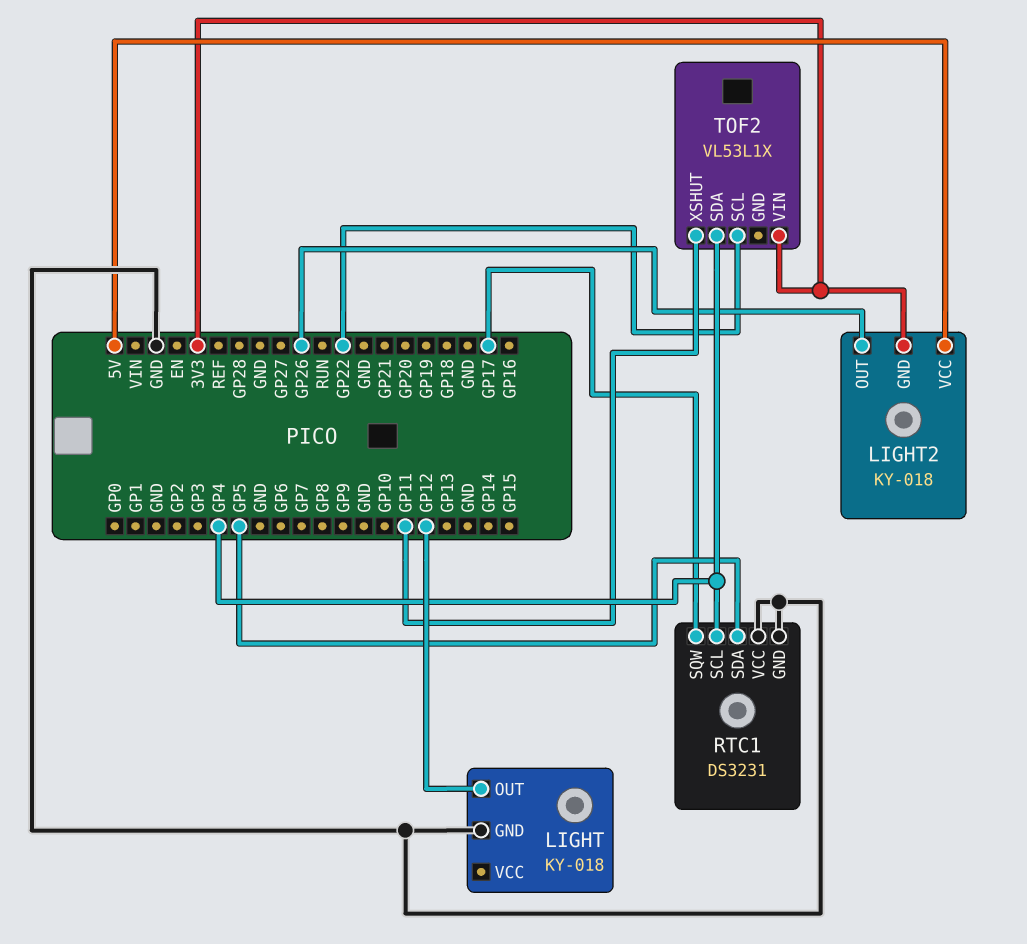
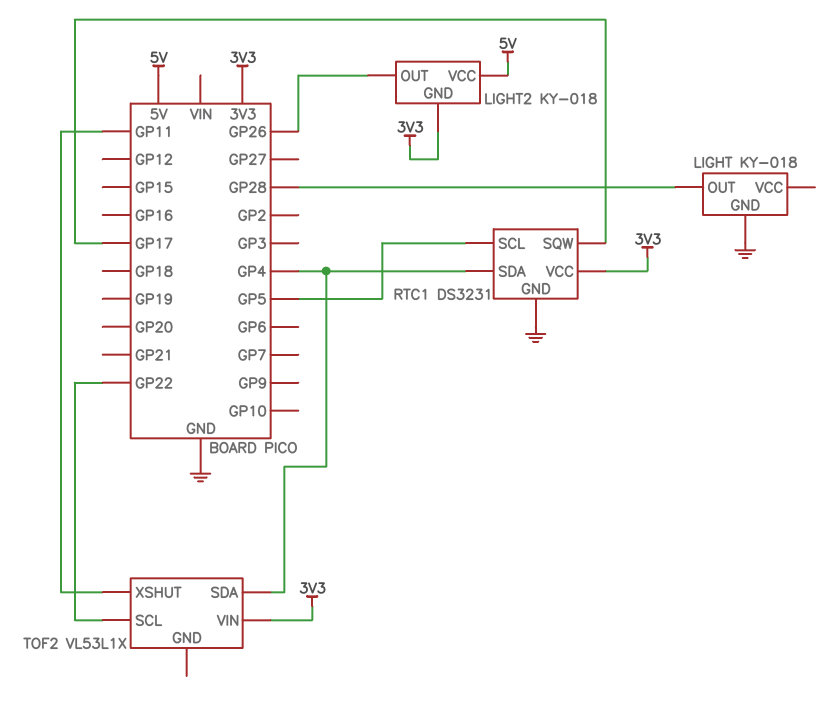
LIGHT pin OUT: GP12 -> GP28
RTC1 pin SCL: GP4 -> GP5
RTC1 pin SDA: GP5 -> GP4
RTC1 pin VCC: GND -> 3V3

